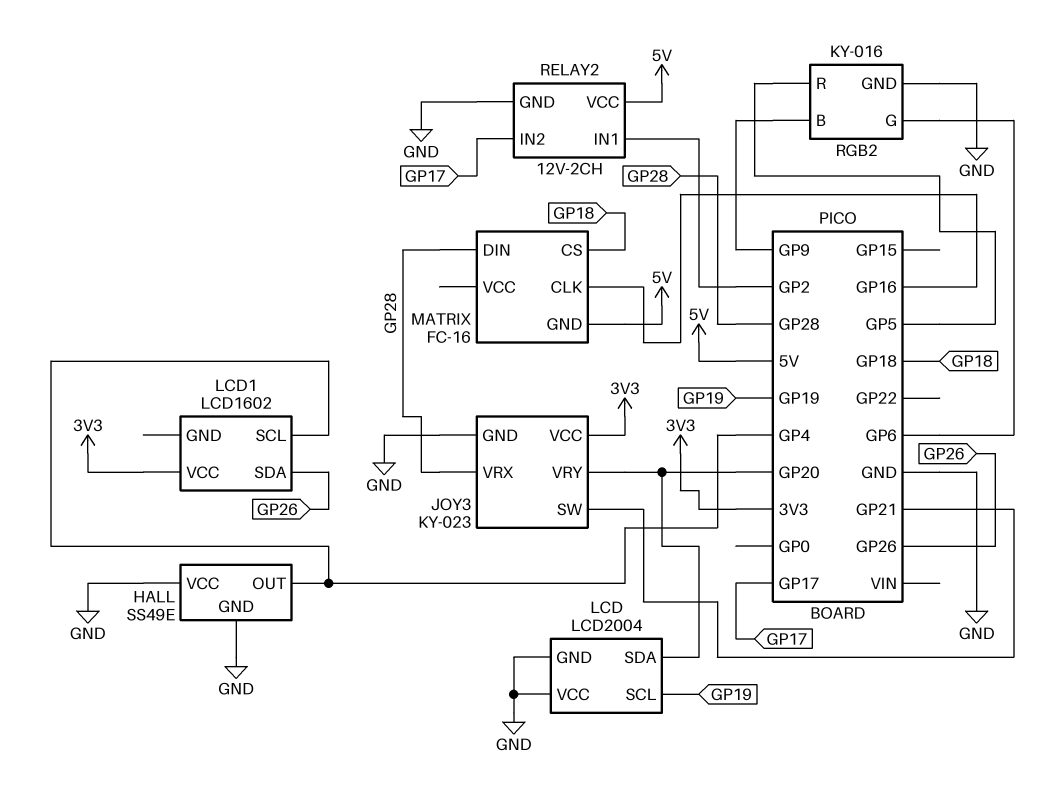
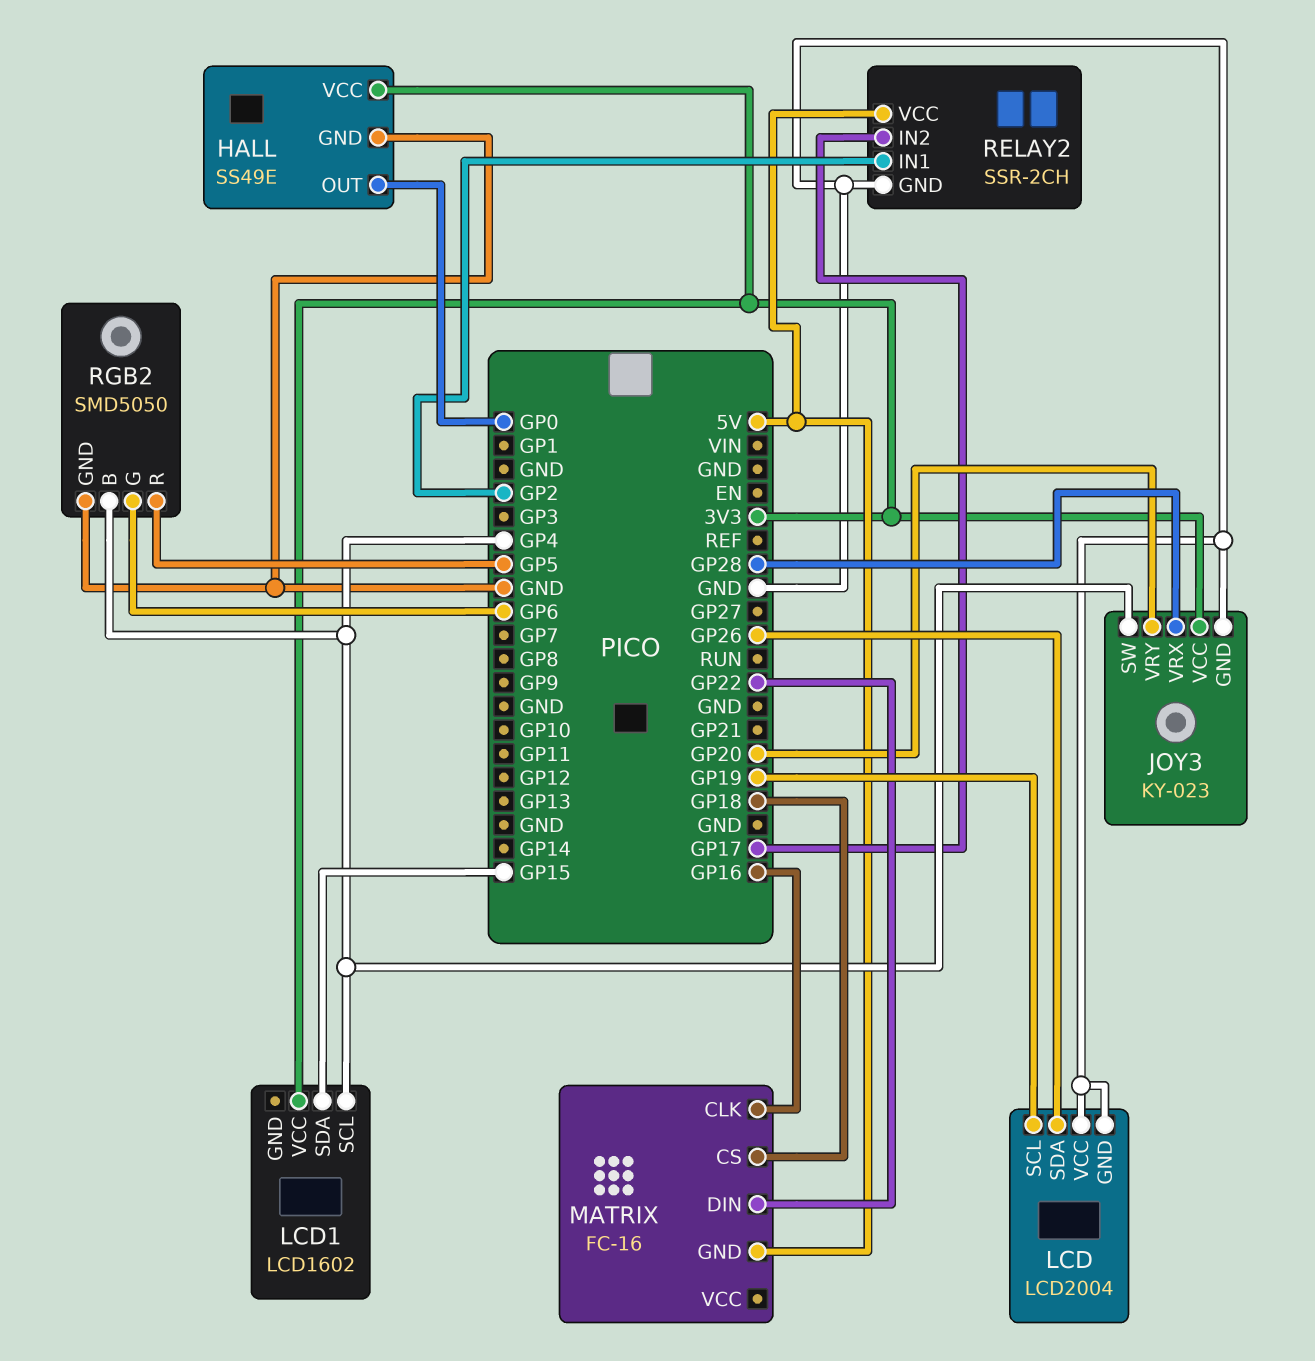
HALL pin OUT: GP4 -> GP0
HALL pin VCC: GND -> 3V3
JOY3 pin SW: GP21 -> GP4
LCD pin SDA: GP20 -> GP26
LCD1 pin SDA: GP26 -> GP15
MATRIX pin DIN: GP28 -> GP22
RELAY2: 12V-2CH -> SSR-2CH
RGB2: KY-016 -> SMD5050
RGB2 pin B: GP9 -> GP4

